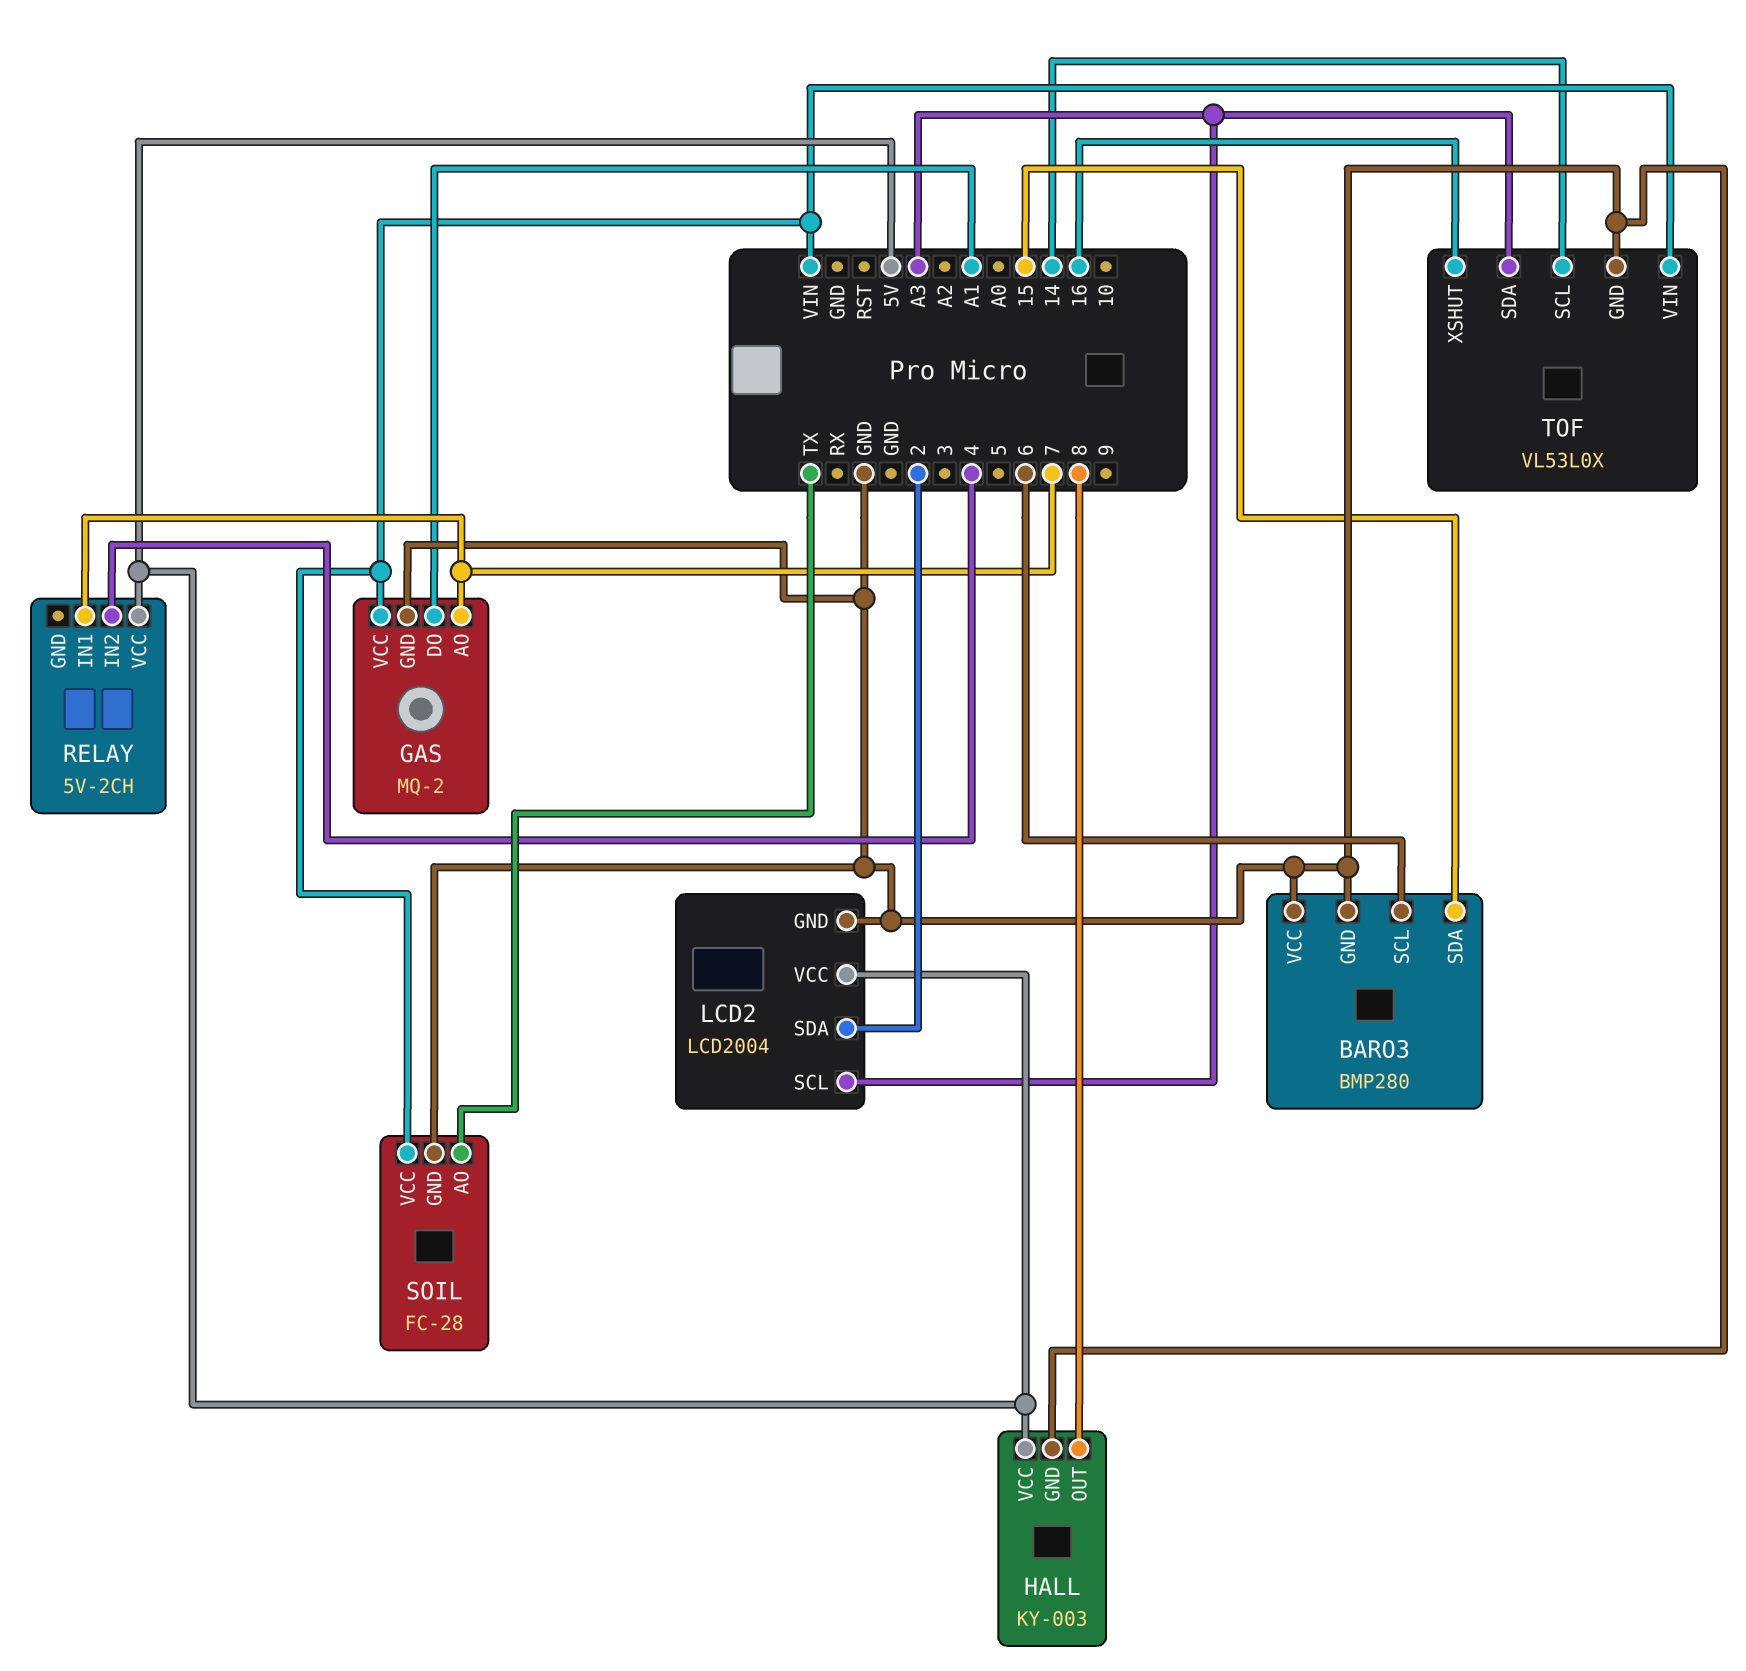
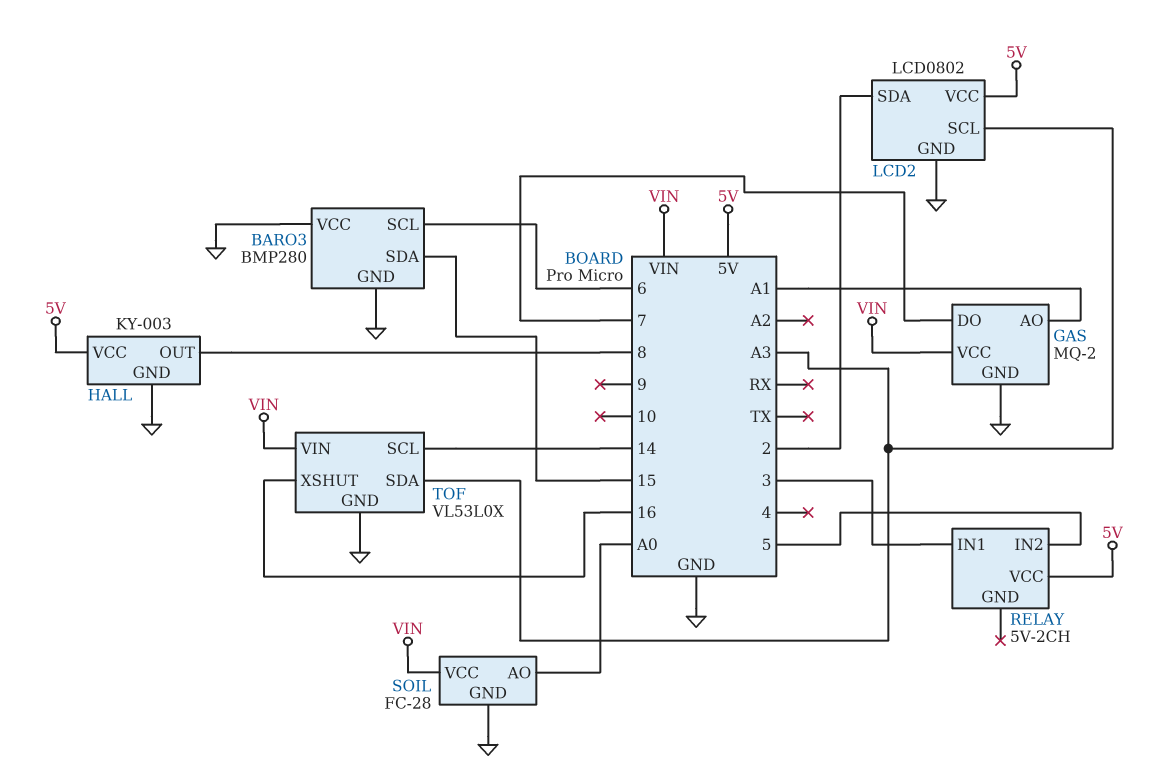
GAS pin AO: 7 -> A1
GAS pin DO: A1 -> 7
LCD2: LCD2004 -> LCD0802
RELAY pin IN1: 7 -> 3
RELAY pin IN2: 4 -> 5
SOIL pin AO: TX -> A0

